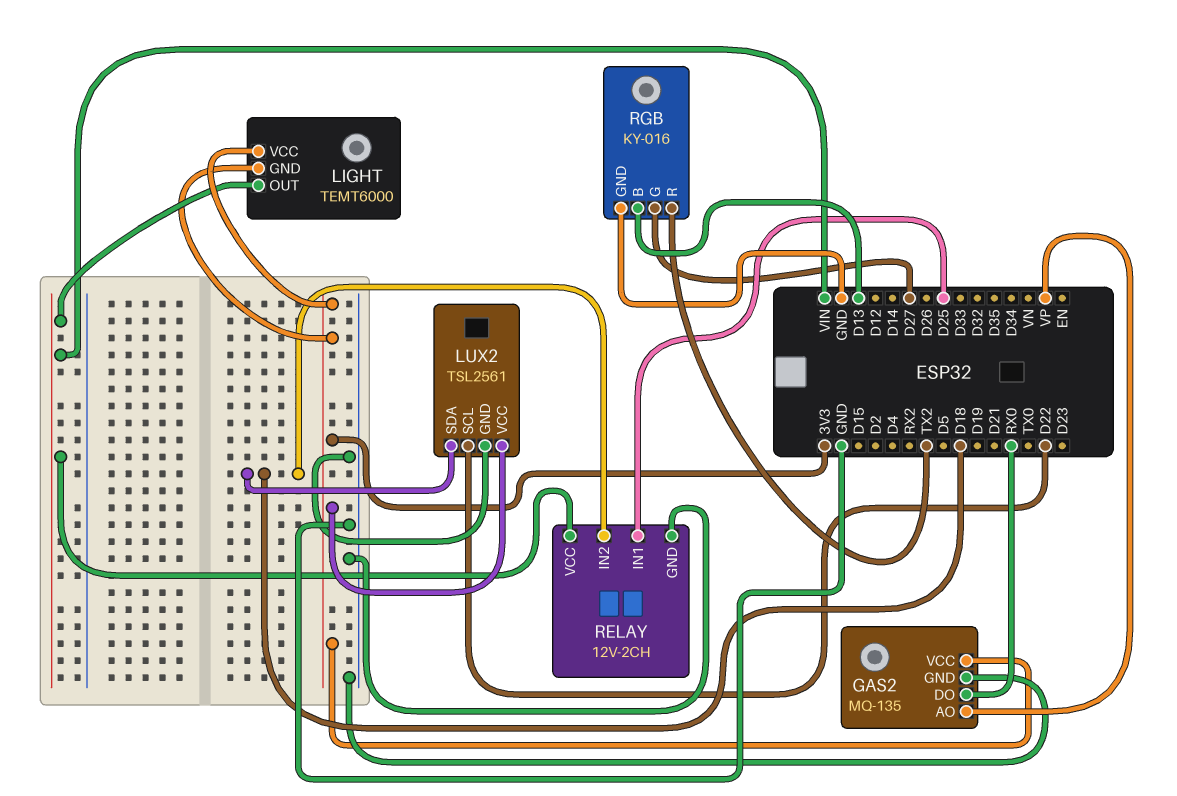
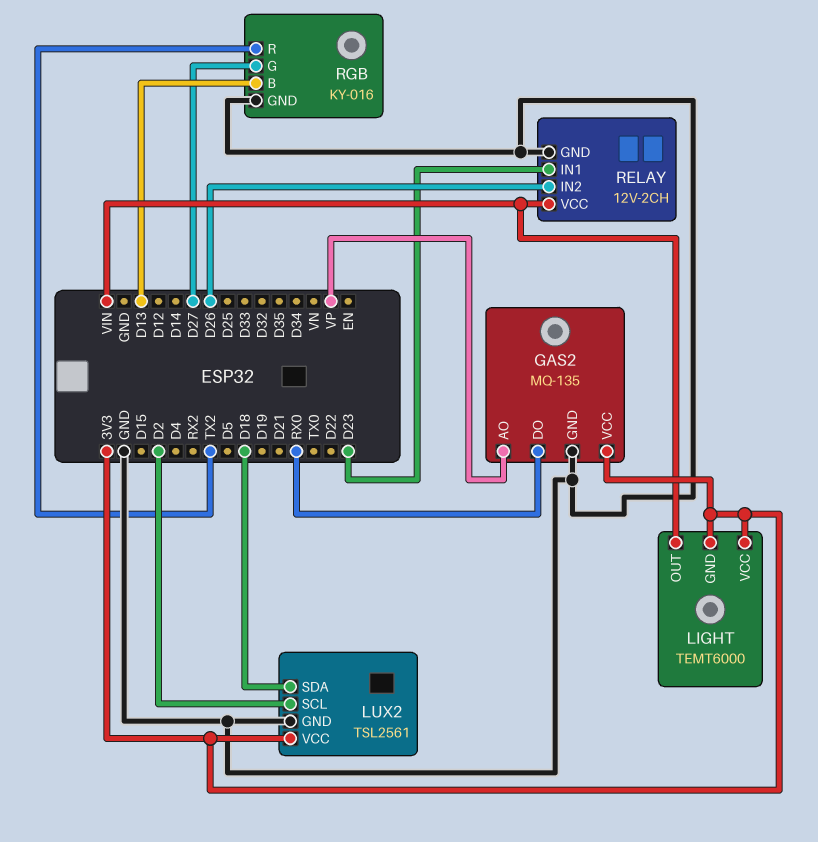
LUX2 pin SCL: D22 -> D2
RELAY pin IN1: D25 -> D23
RELAY pin IN2: D18 -> D26

